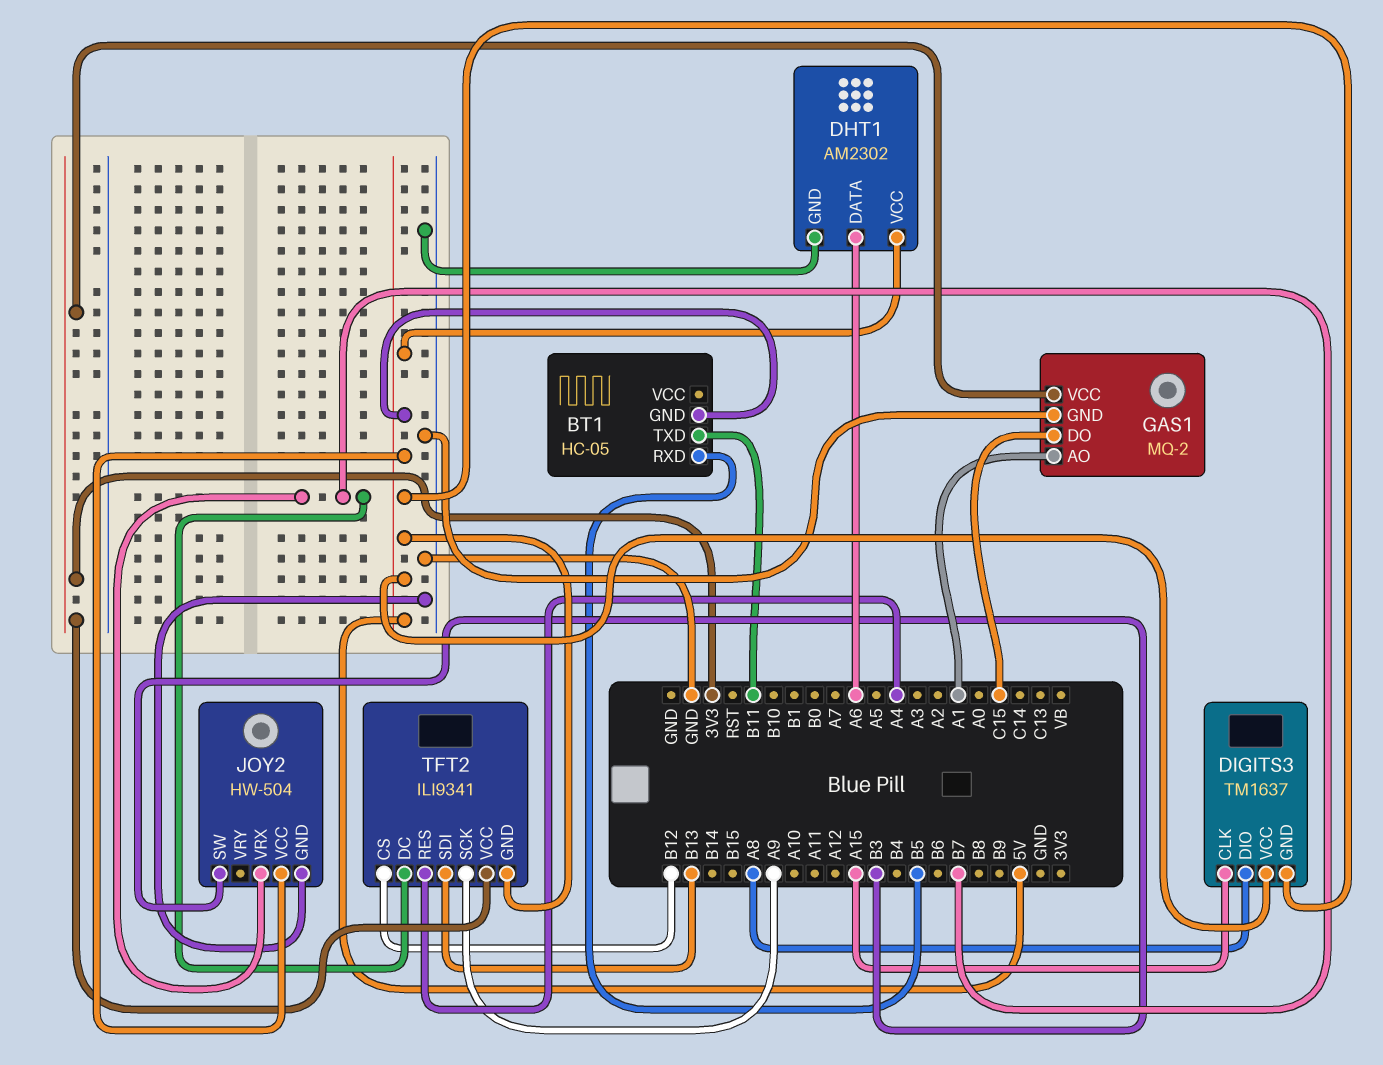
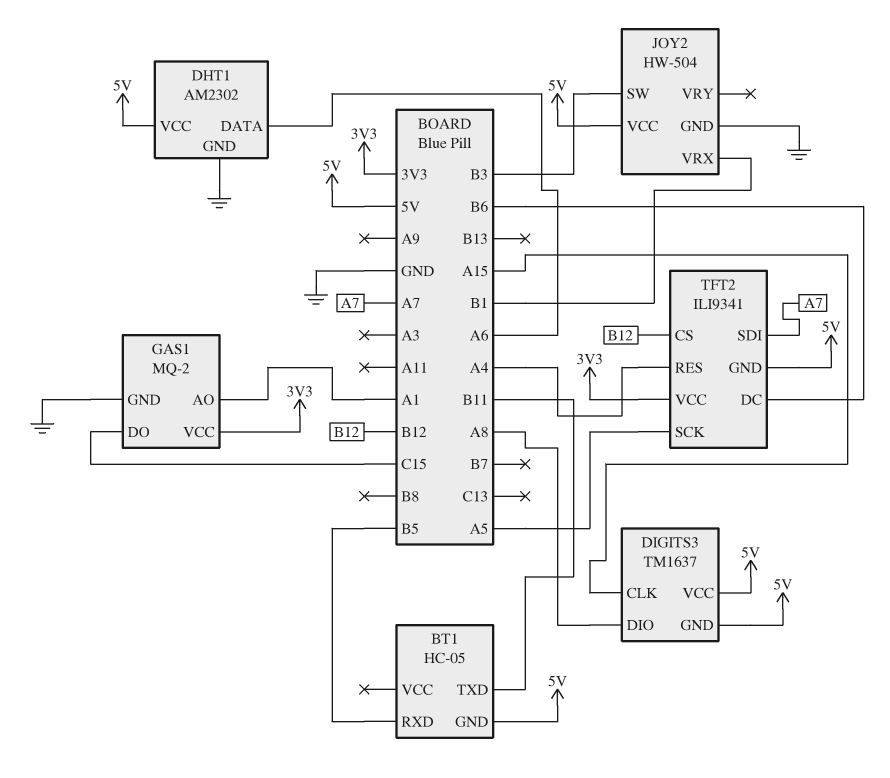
JOY2 pin VRX: B7 -> B1
TFT2 pin DC: B7 -> B6
TFT2 pin SCK: A9 -> A5
TFT2 pin SDI: B13 -> A7

